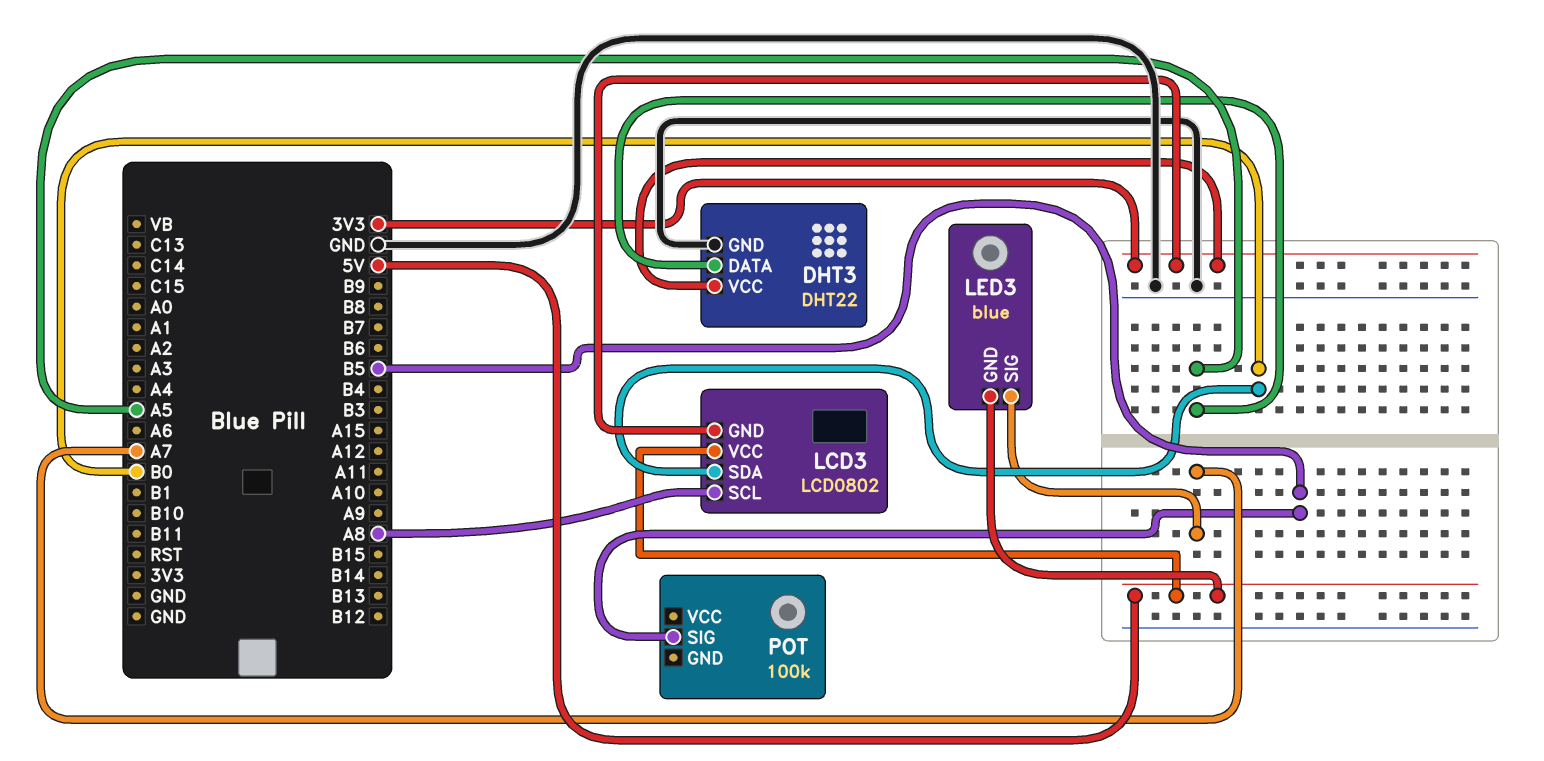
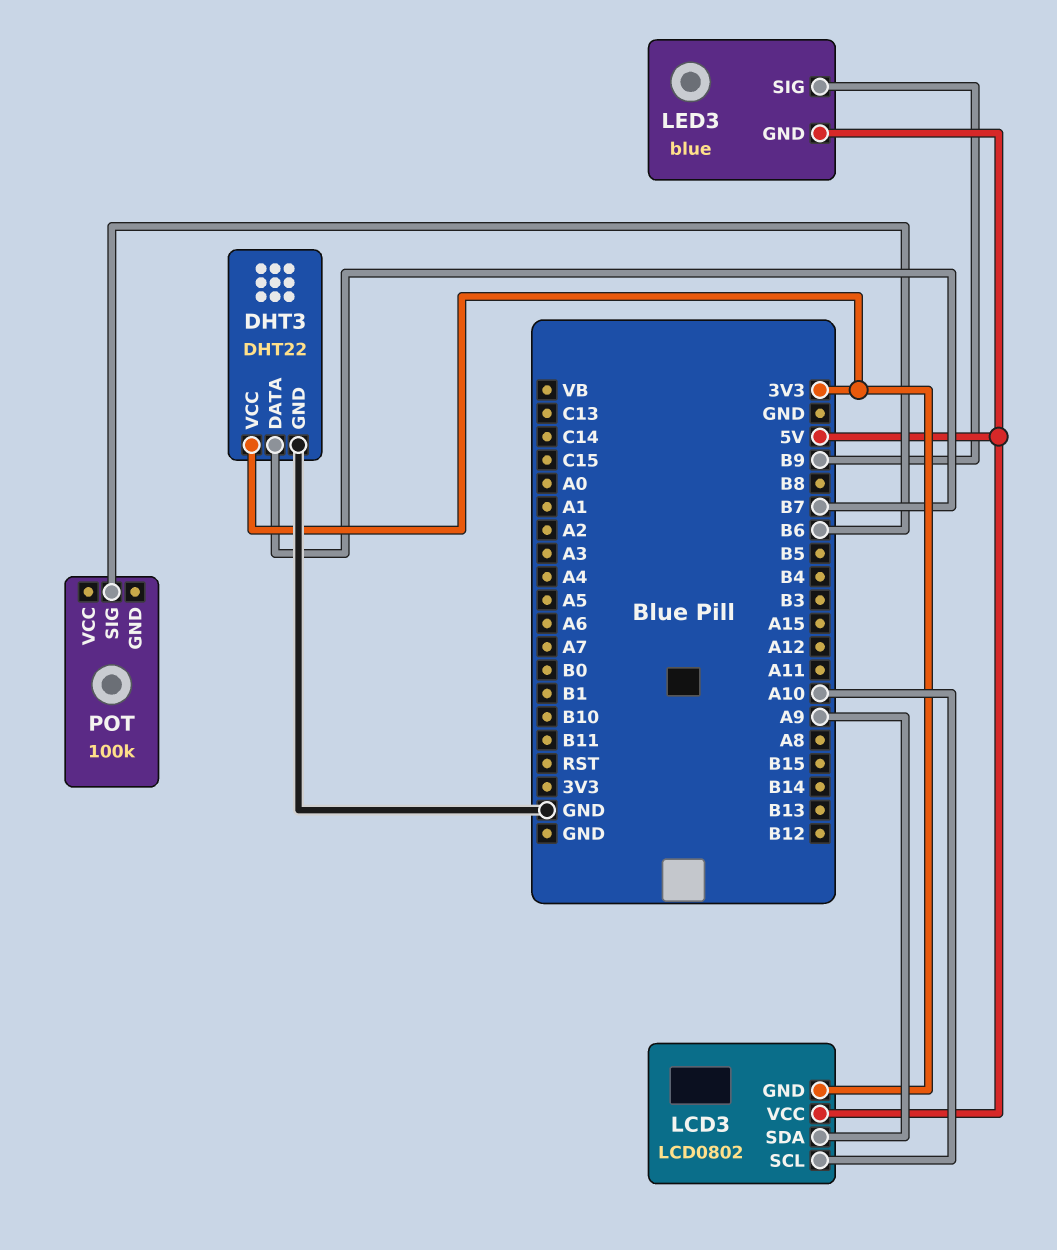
DHT3 pin DATA: A5 -> B7
LCD3 pin SCL: A8 -> A10
LCD3 pin SDA: B0 -> A9
LED3 pin SIG: A7 -> B9
POT pin SIG: B5 -> B6

